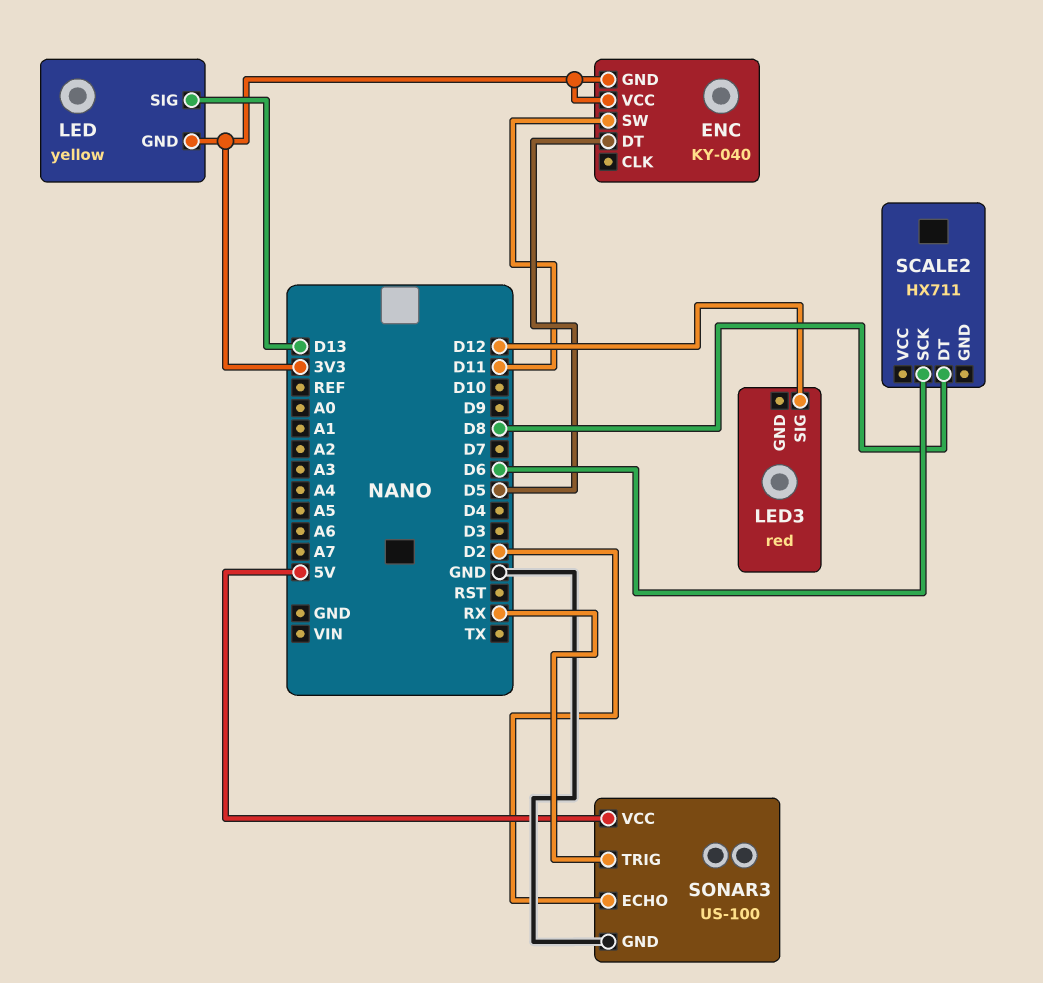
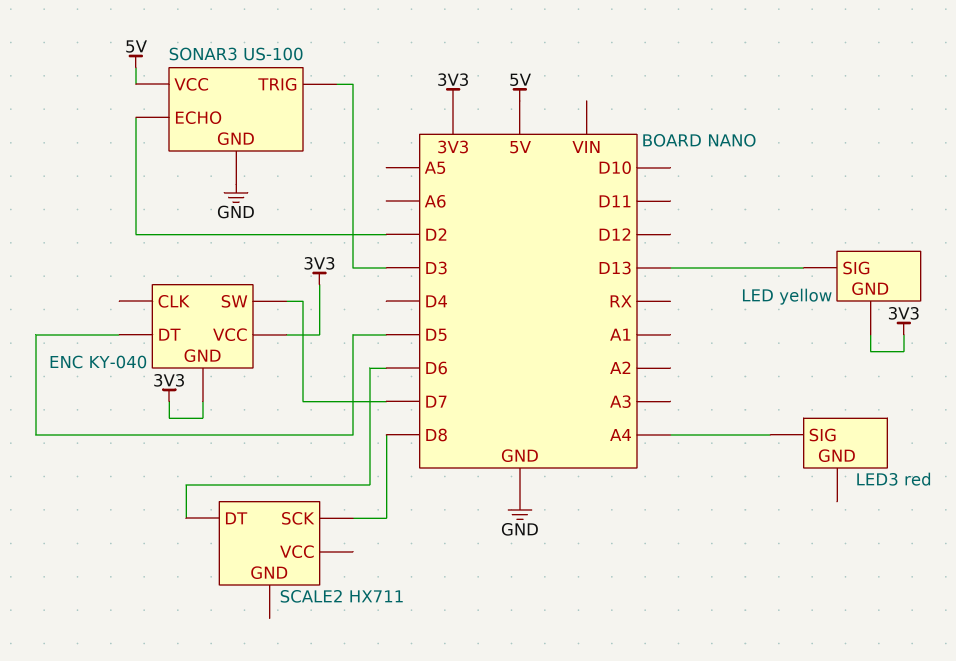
ENC pin SW: D11 -> D7
LED3 pin SIG: D12 -> A4
SCALE2 pin DT: D8 -> D6
SCALE2 pin SCK: D6 -> D8
SONAR3 pin TRIG: RX -> D3

